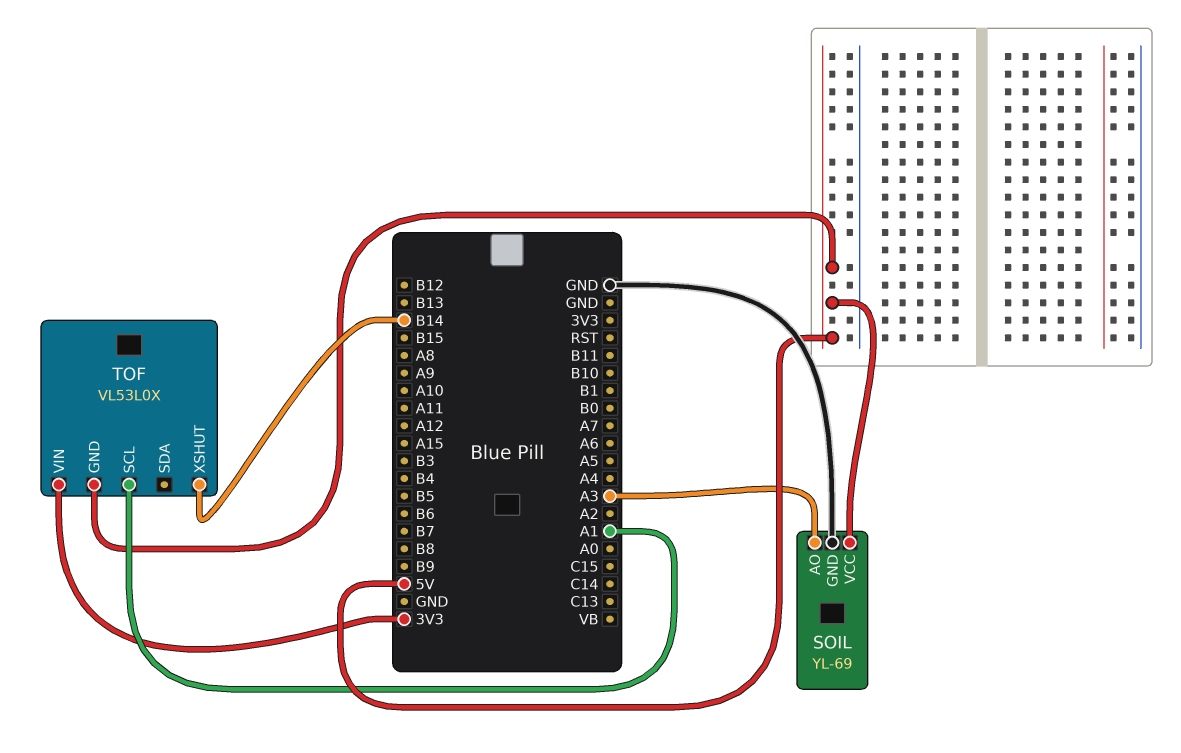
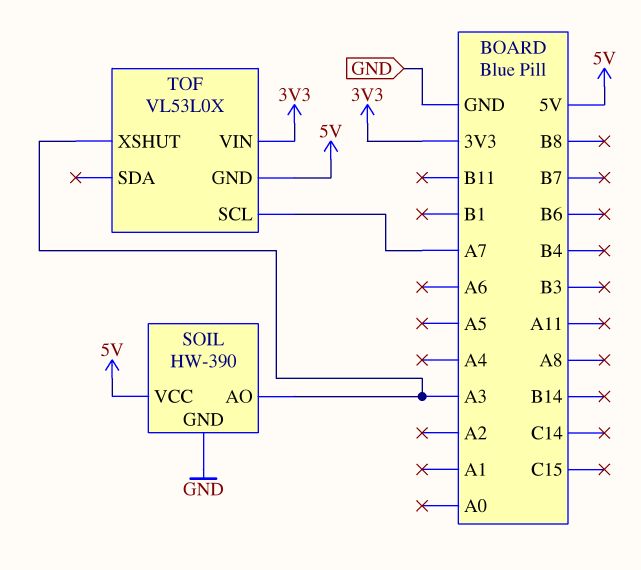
SOIL: YL-69 -> HW-390
TOF pin SCL: A1 -> A7
TOF pin XSHUT: B14 -> A3

